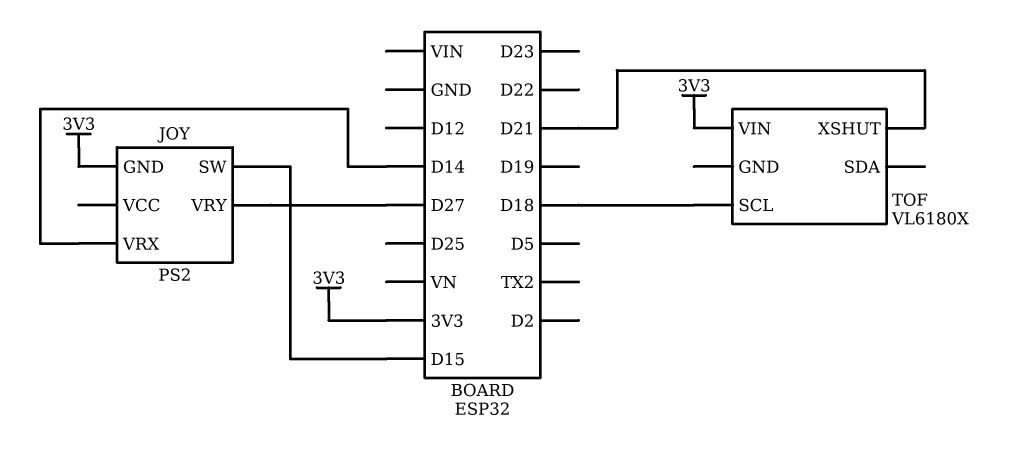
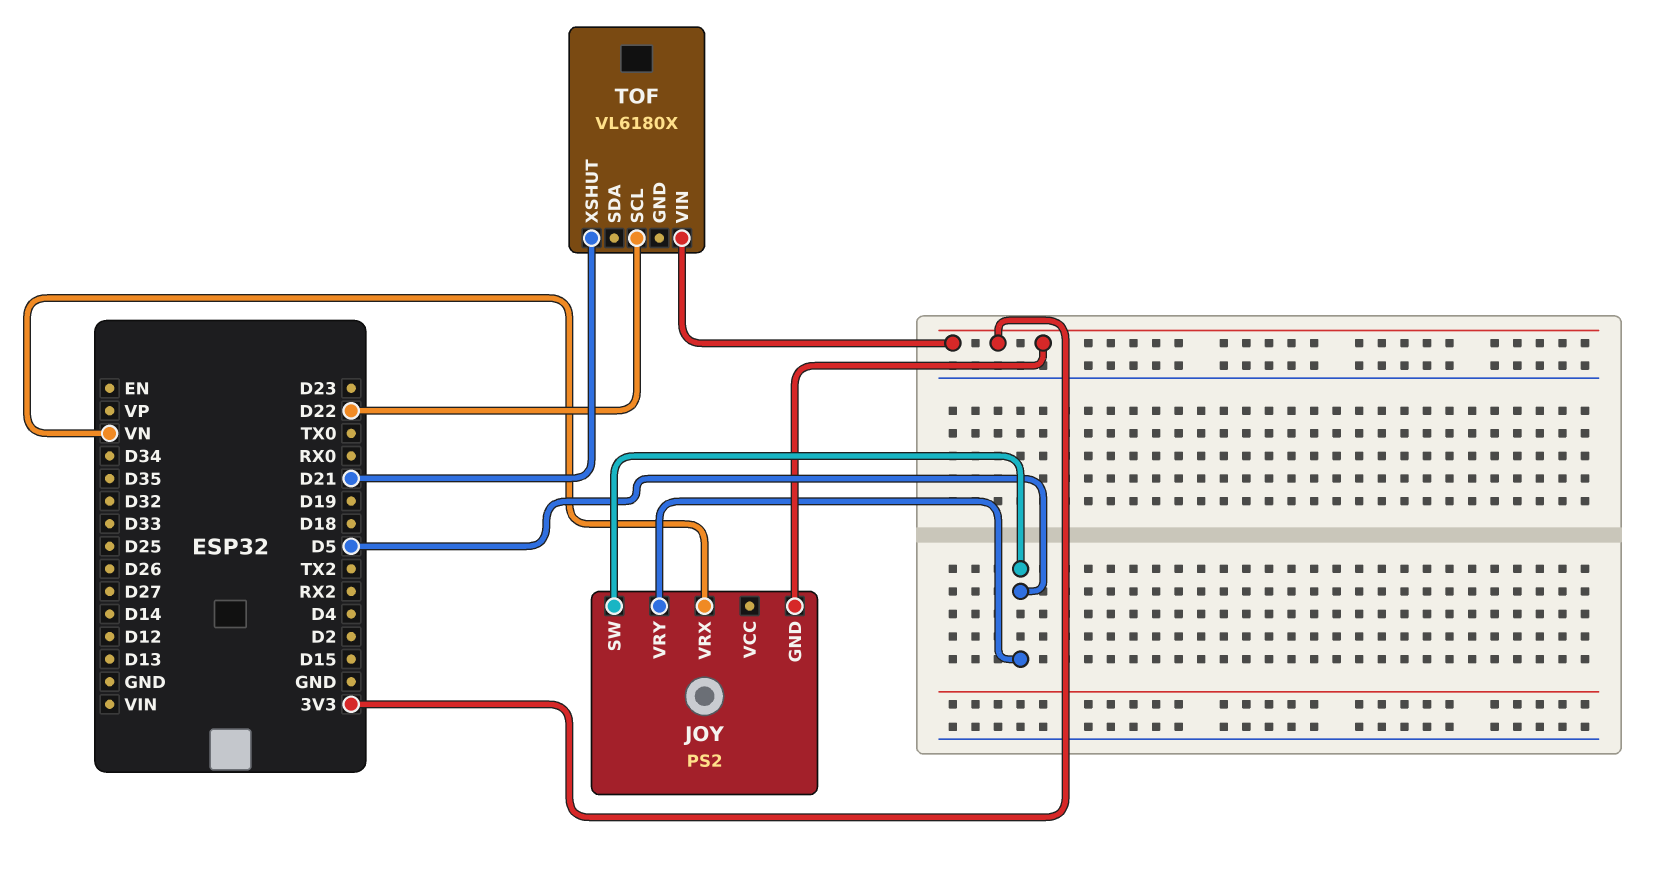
JOY pin SW: D15 -> D5
JOY pin VRX: D14 -> VN
JOY pin VRY: D27 -> D5
TOF pin SCL: D18 -> D22

